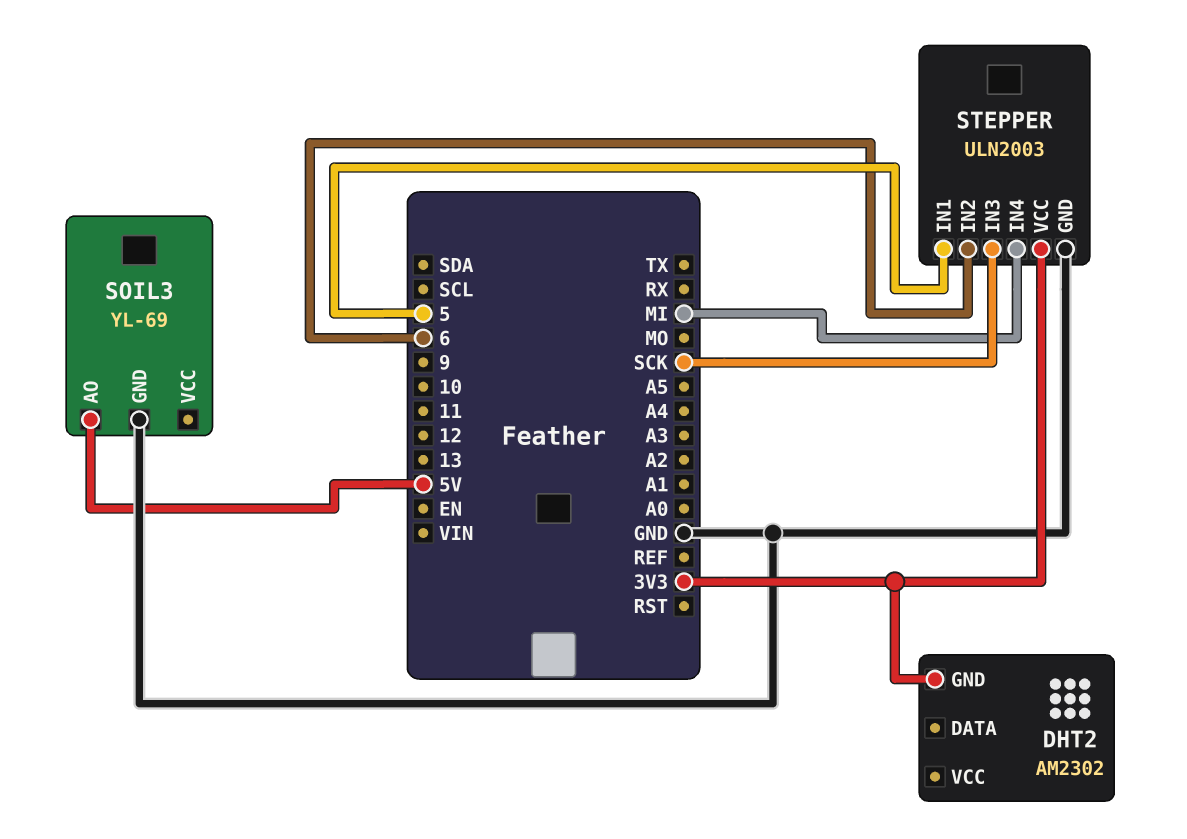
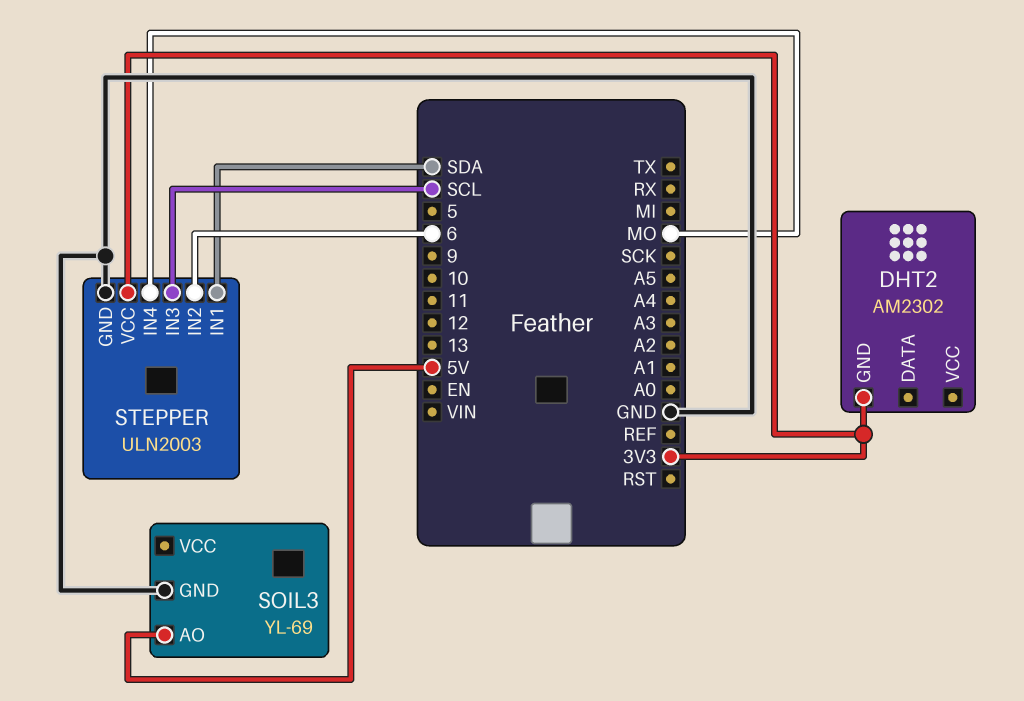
STEPPER pin IN1: 5 -> SDA
STEPPER pin IN3: SCK -> SCL
STEPPER pin IN4: MI -> MO

